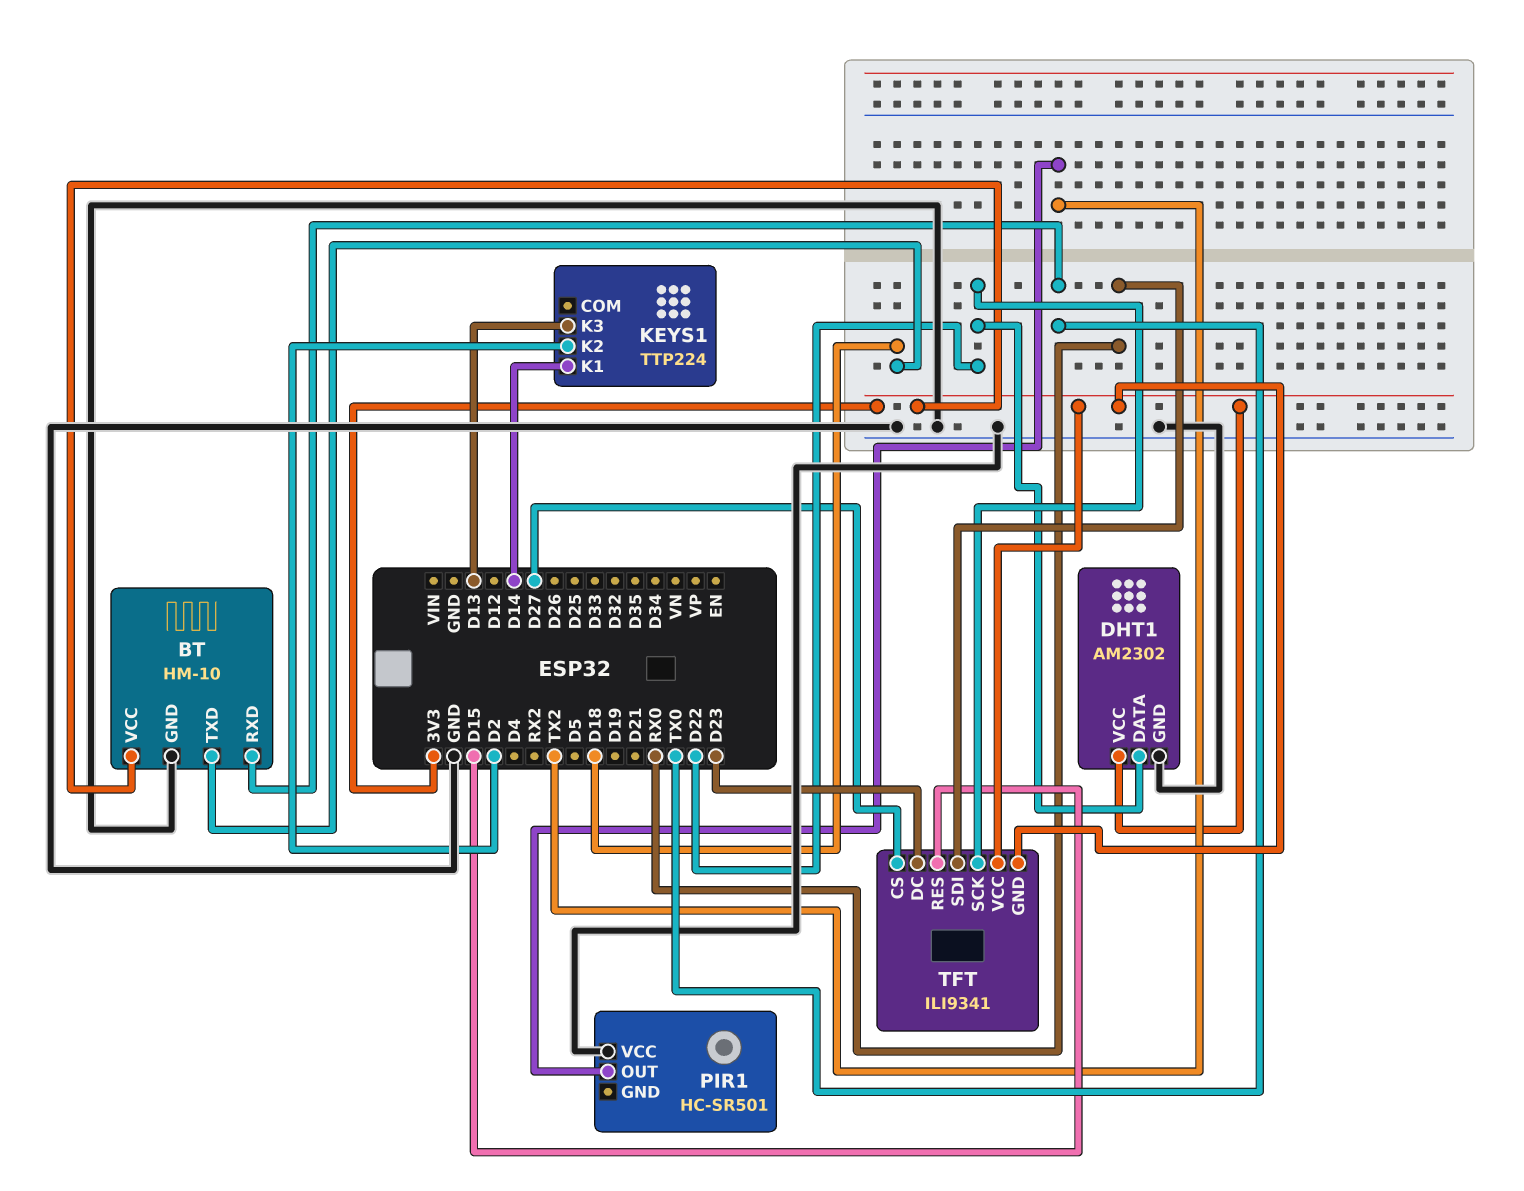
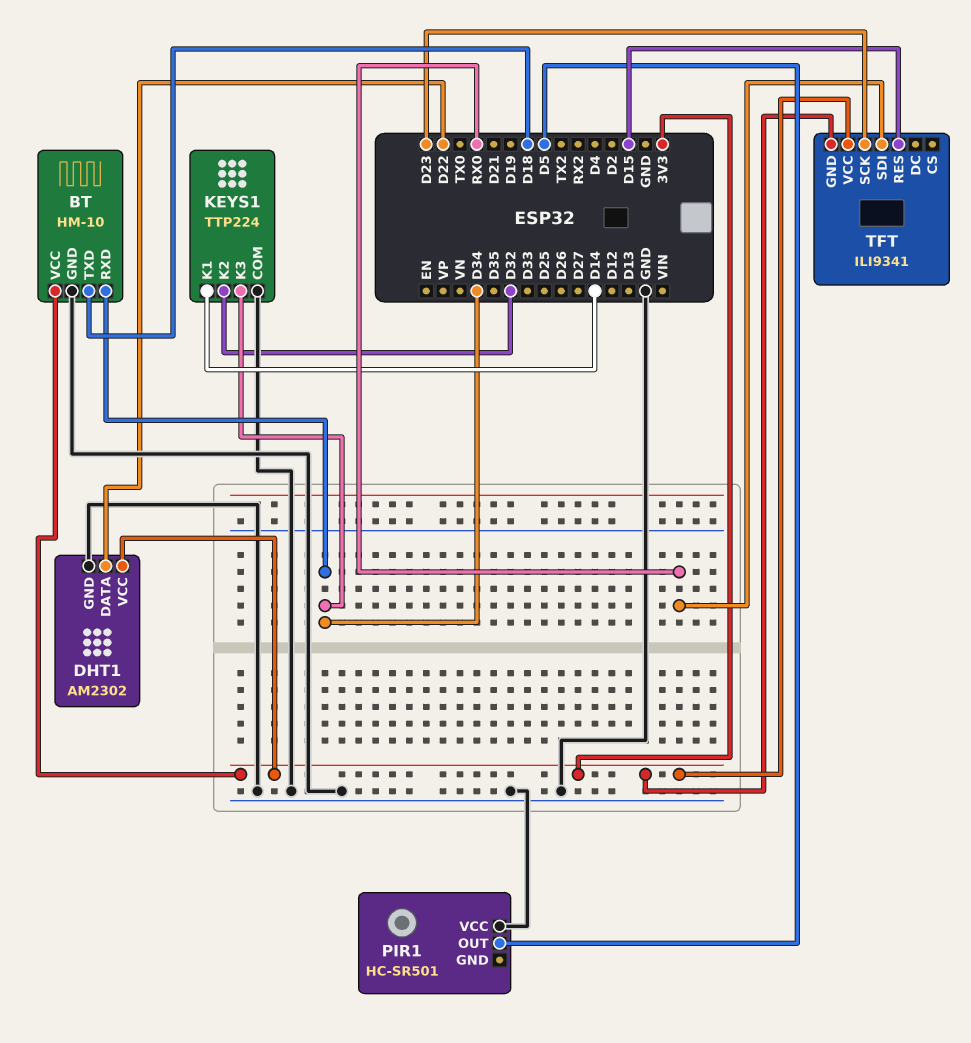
BT pin RXD: TX0 -> D34
KEYS1 pin COM: none -> GND
KEYS1 pin K2: D2 -> D32
KEYS1 pin K3: D13 -> D34
PIR1 pin OUT: TX2 -> D5
TFT pin CS: D27 -> none
TFT pin DC: D23 -> none
TFT pin SCK: D22 -> D23

